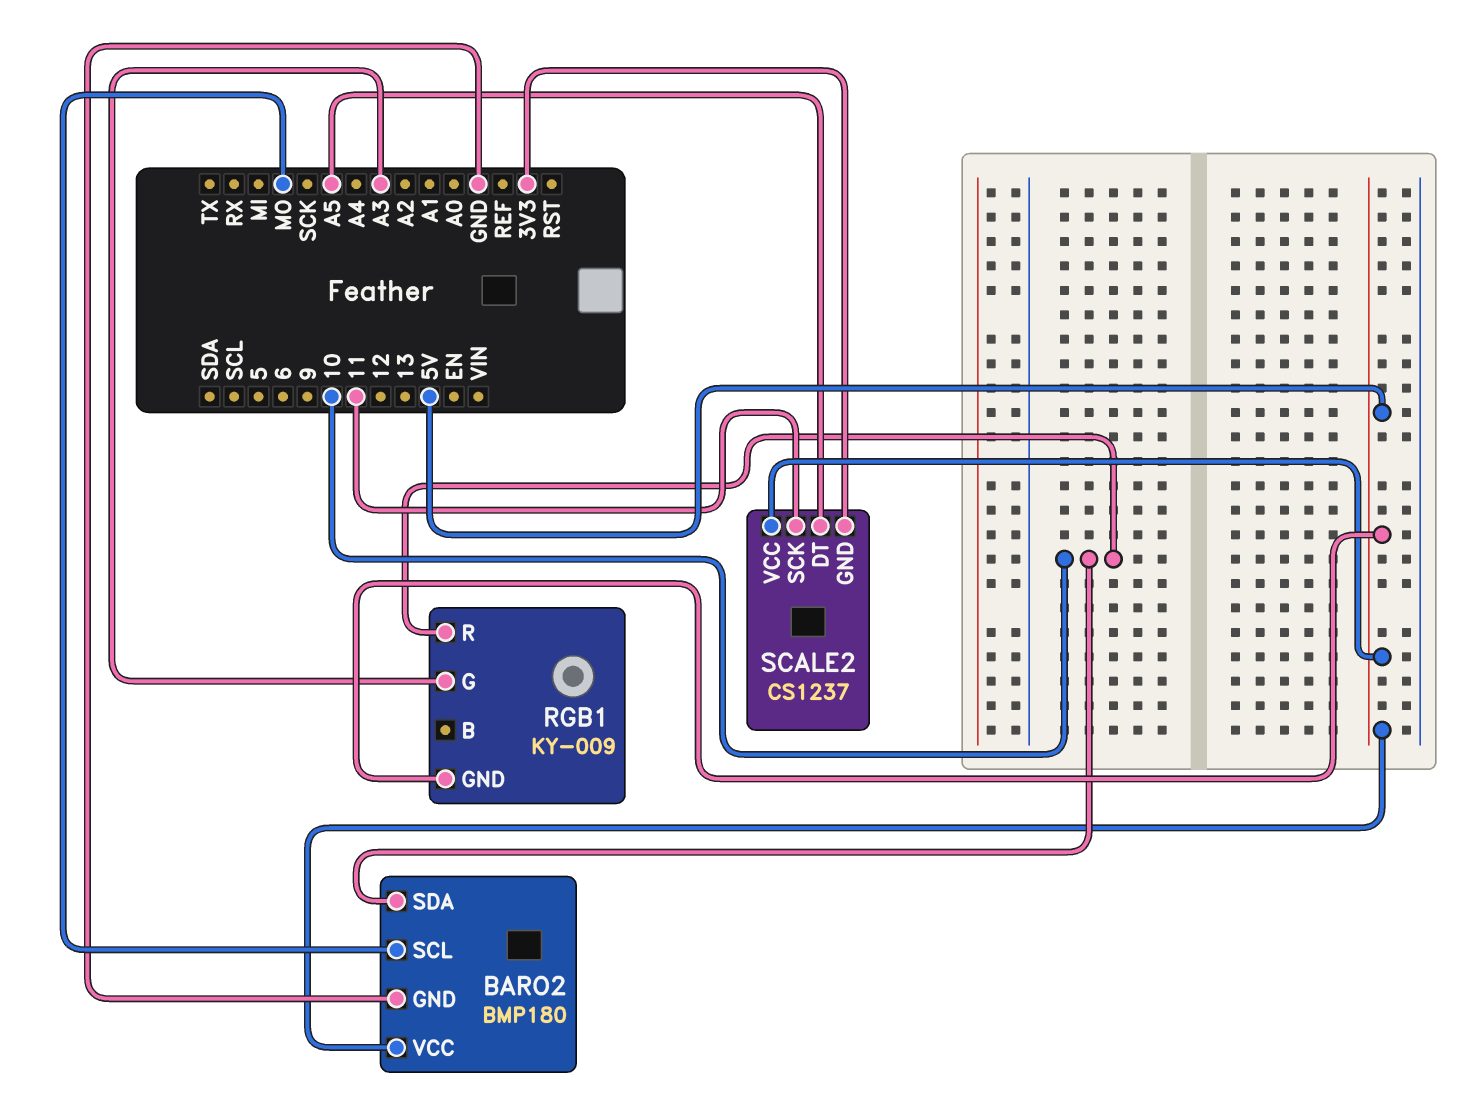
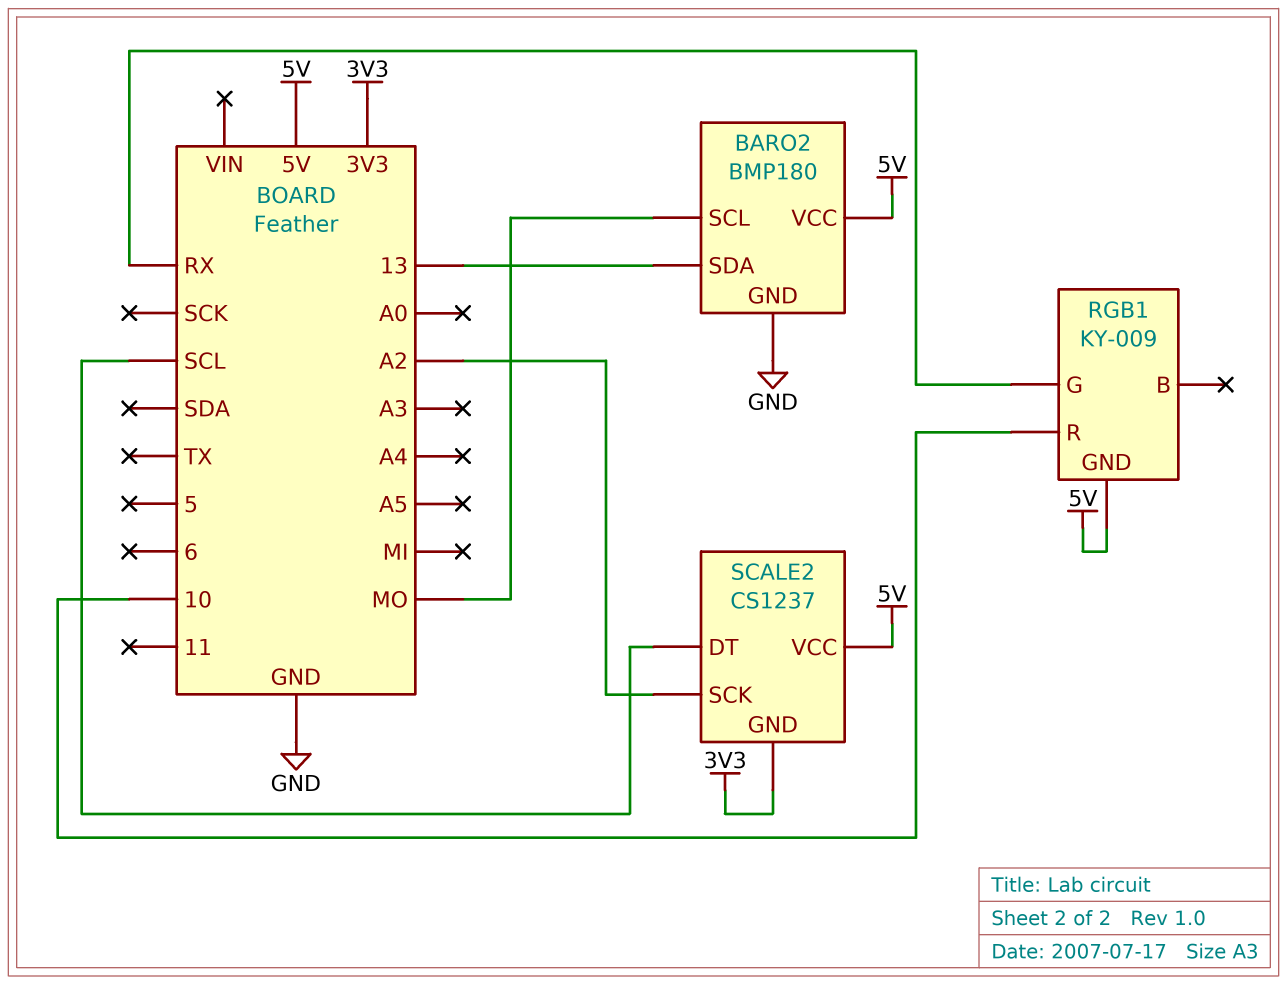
BARO2 pin SDA: 10 -> 13
RGB1 pin G: A3 -> RX
SCALE2 pin DT: A5 -> SCL
SCALE2 pin SCK: 11 -> A2

